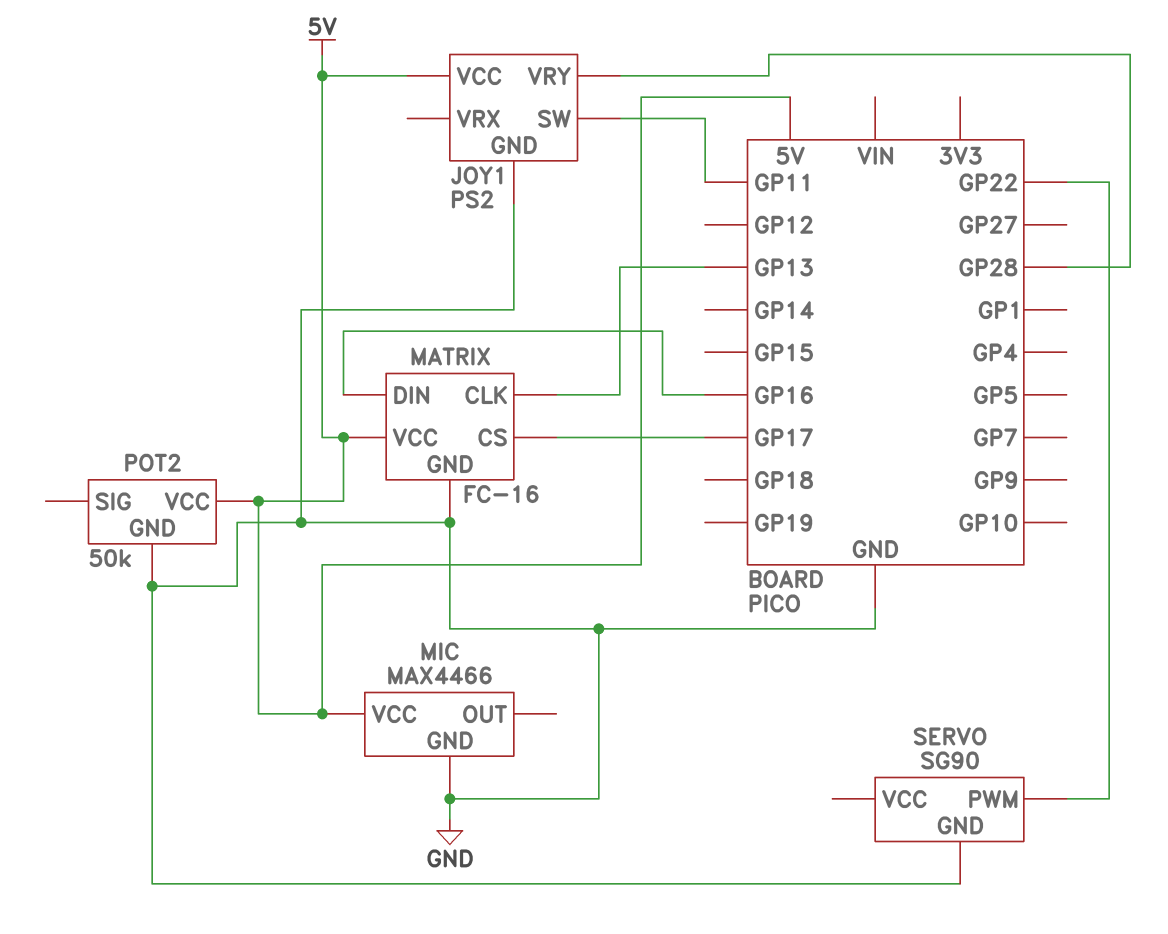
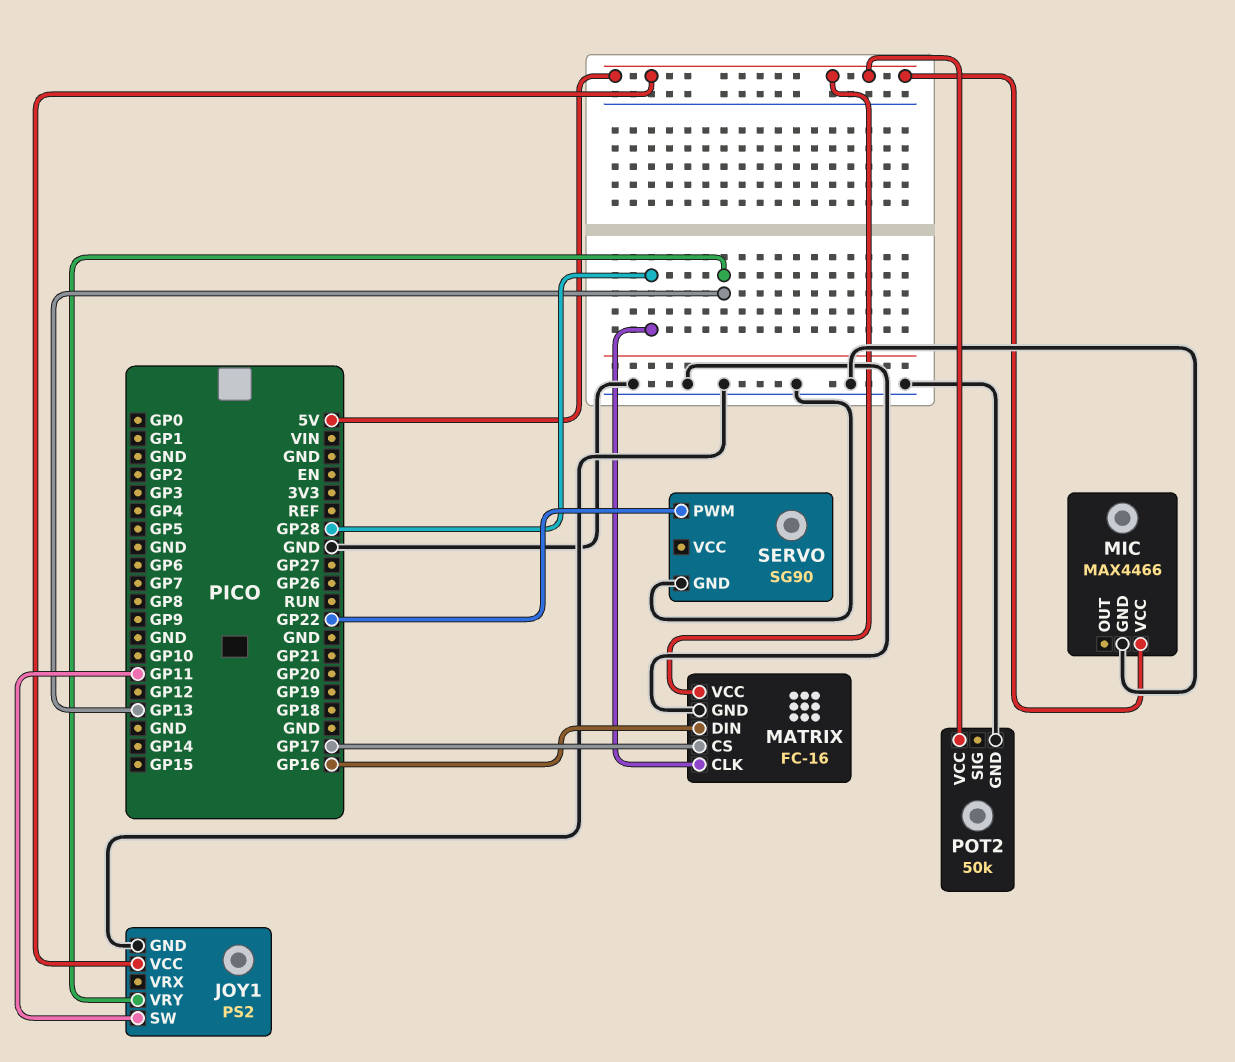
JOY1 pin VRY: GP28 -> GP13
MATRIX pin CLK: GP13 -> GP28

